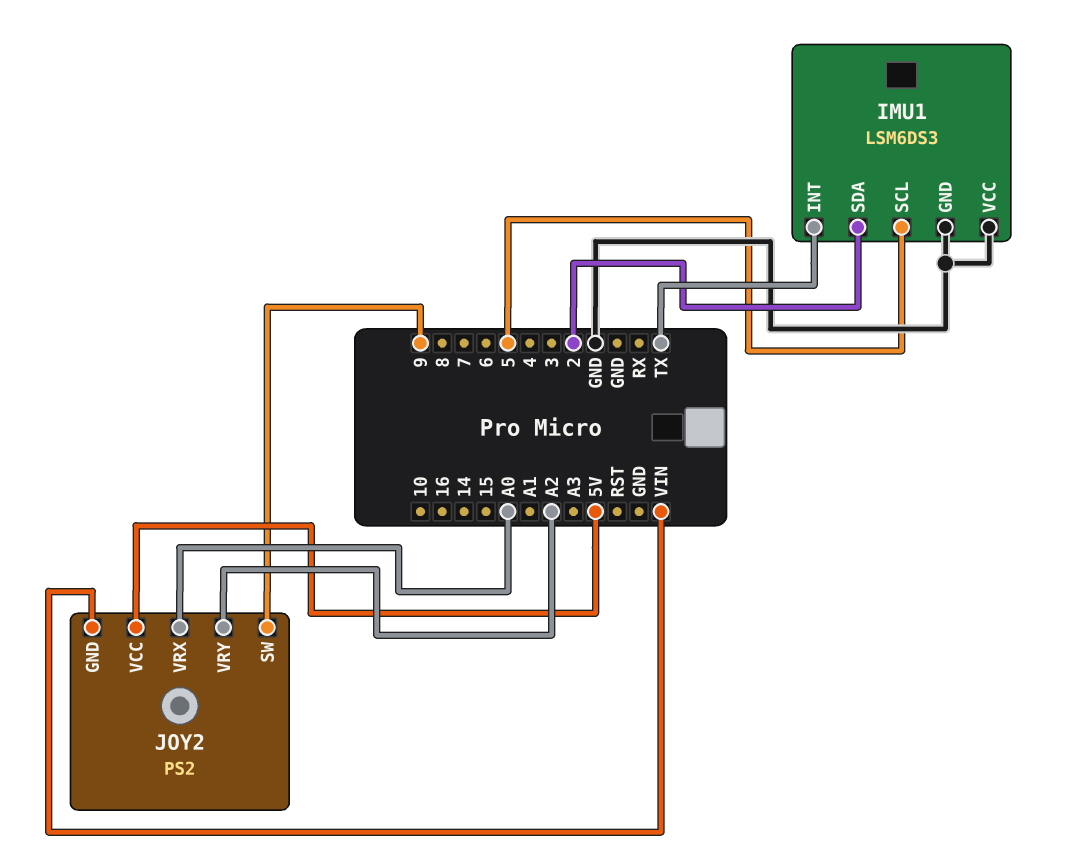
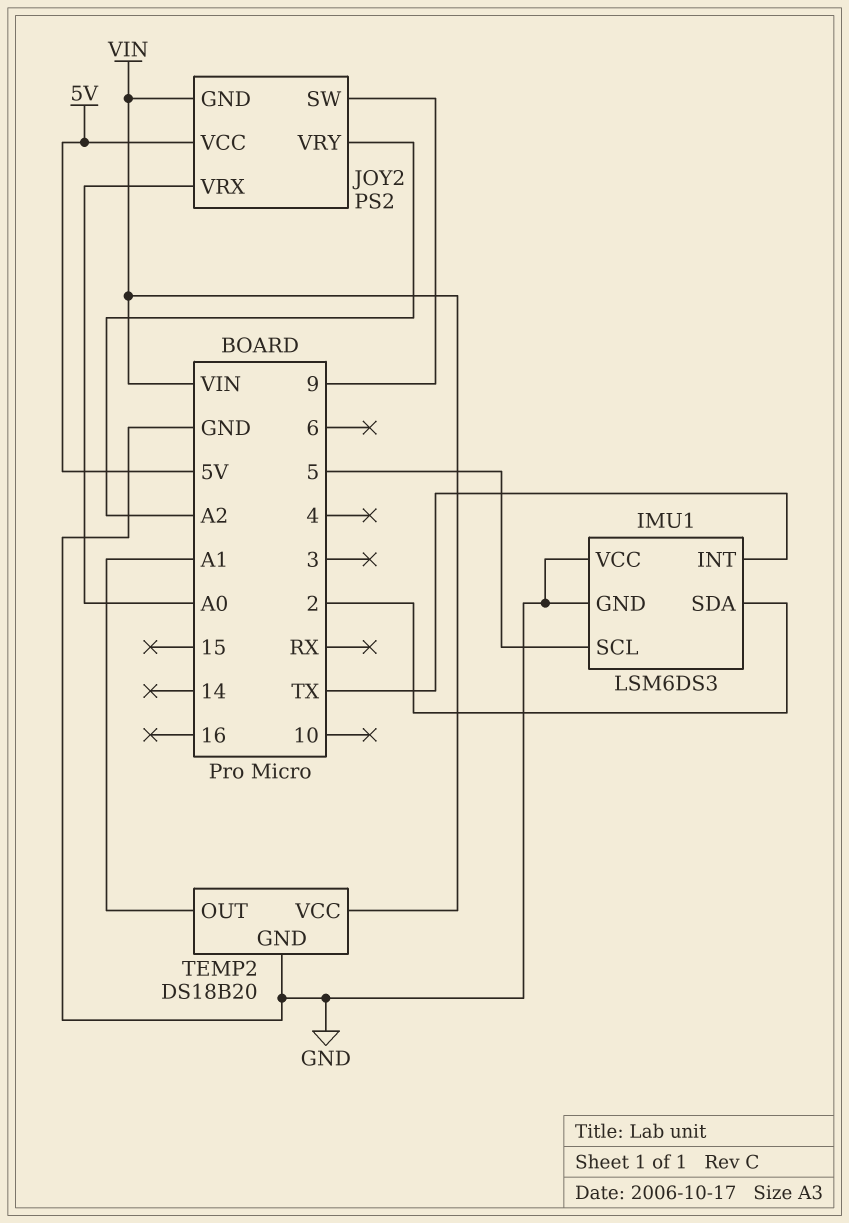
TEMP2: none -> DS18B20
TEMP2 pin GND: none -> GND
TEMP2 pin OUT: none -> A1
TEMP2 pin VCC: none -> VIN

